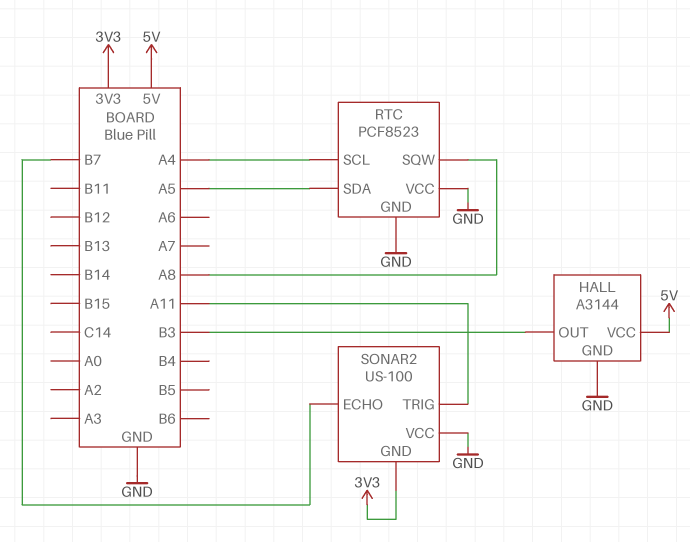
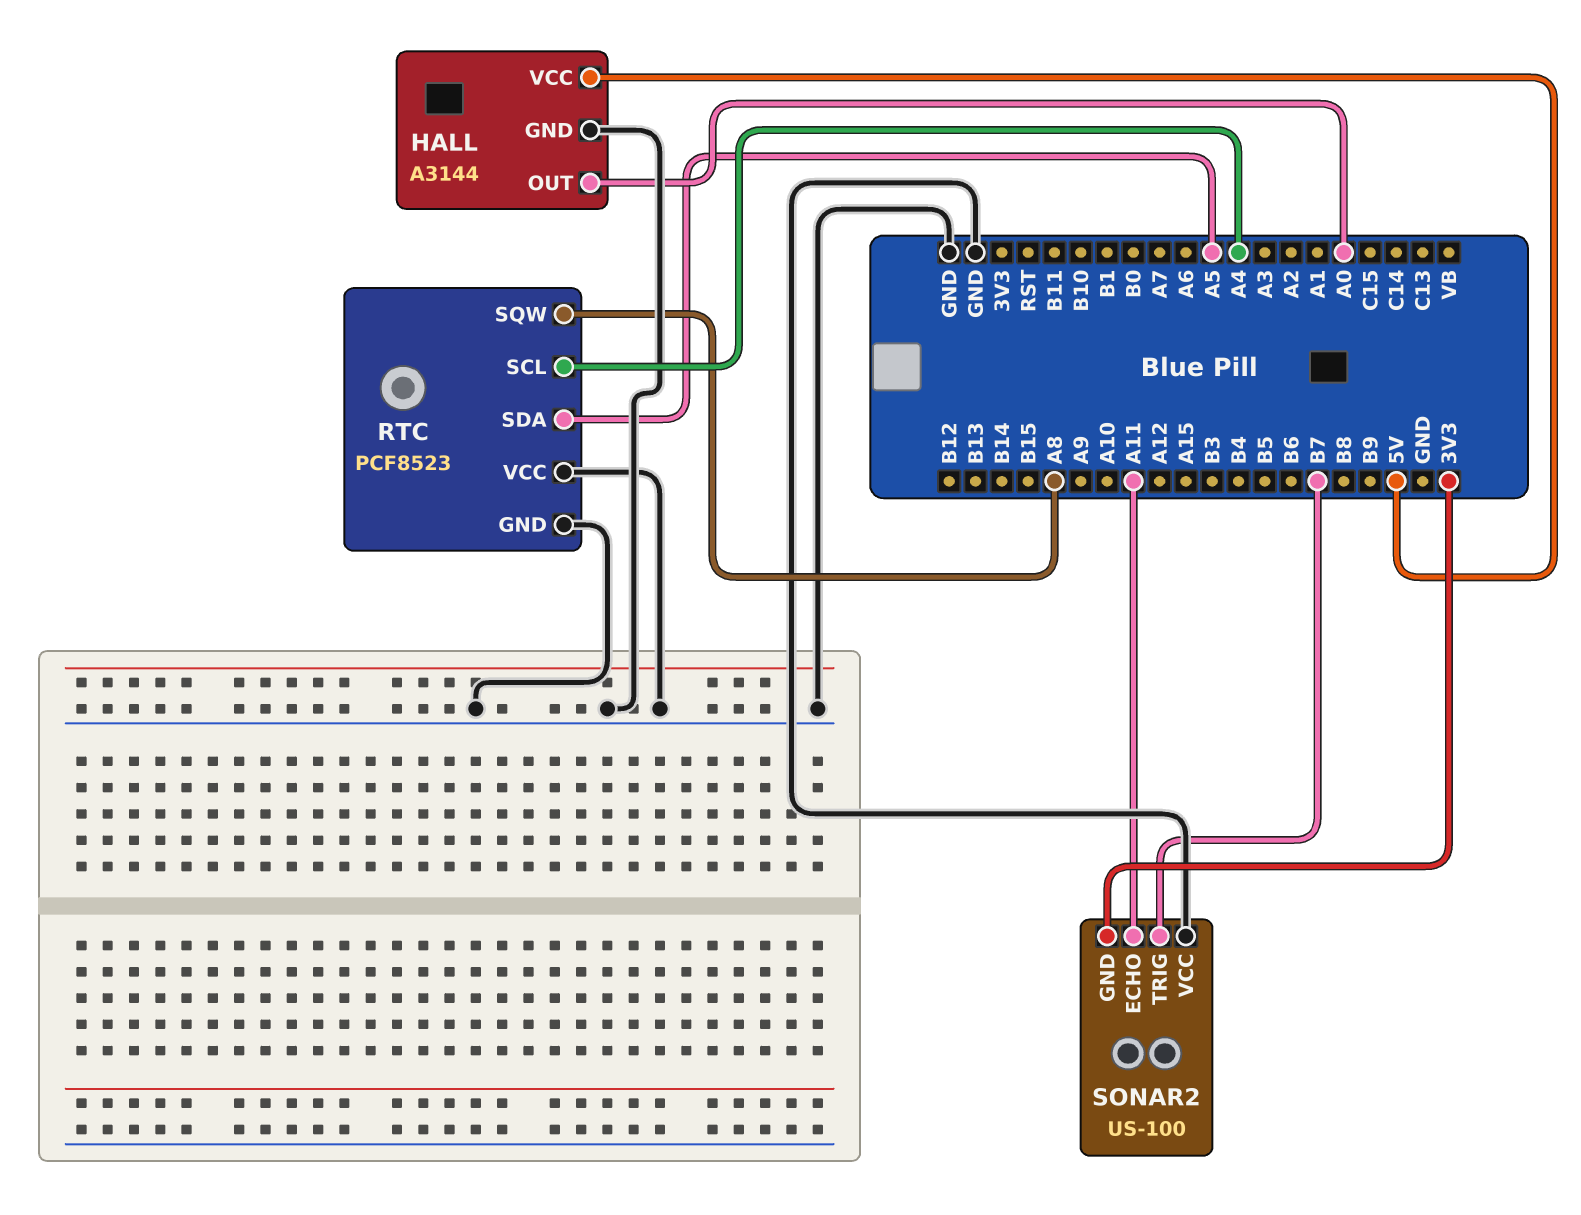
HALL pin OUT: B3 -> A0
SONAR2 pin ECHO: B7 -> A11
SONAR2 pin TRIG: A11 -> B7

